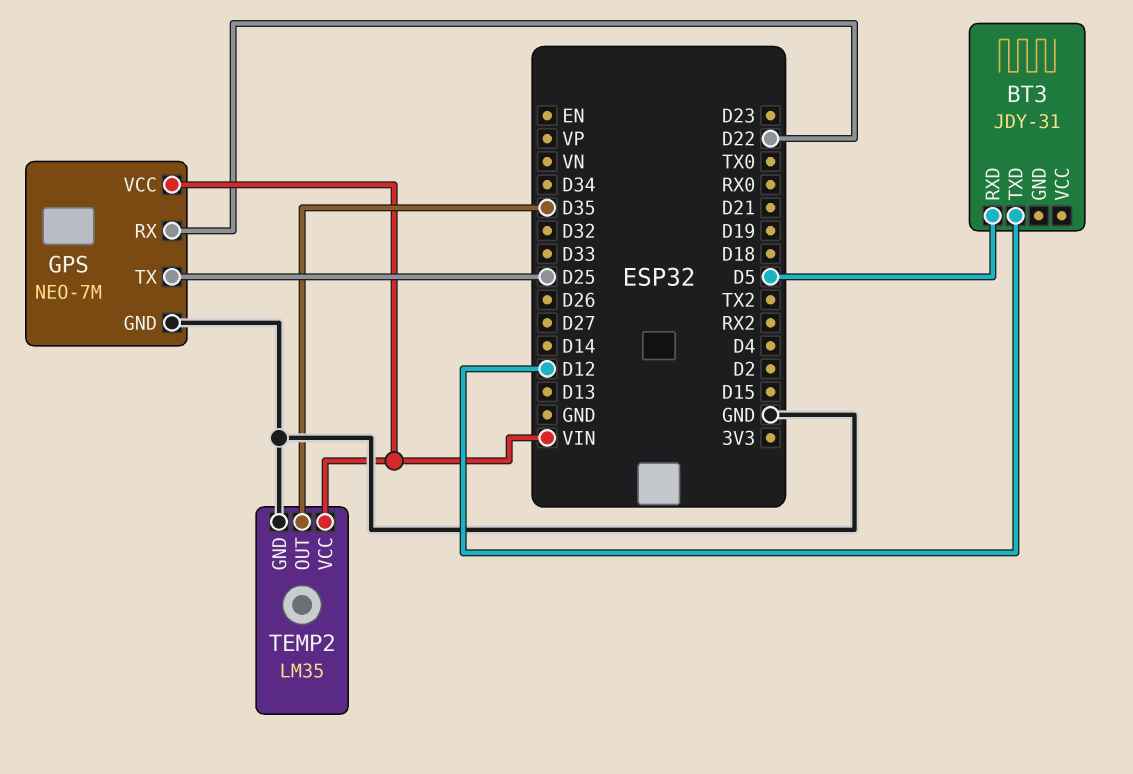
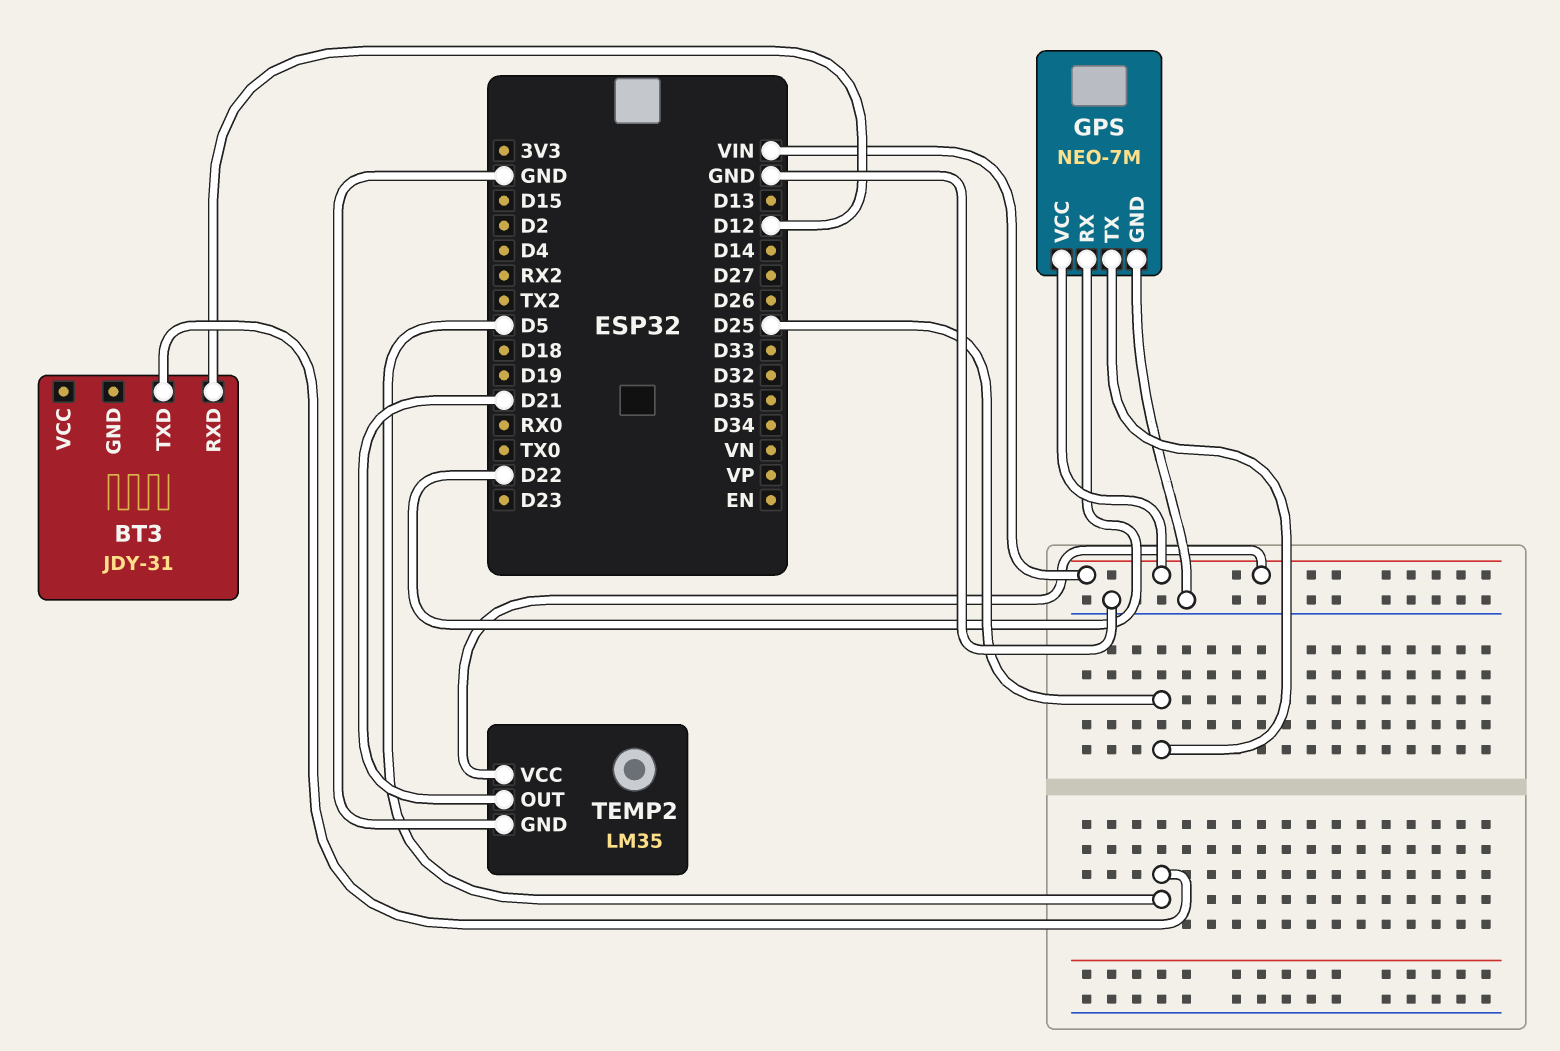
BT3 pin RXD: D5 -> D12
BT3 pin TXD: D12 -> D5
TEMP2 pin OUT: D35 -> D21

